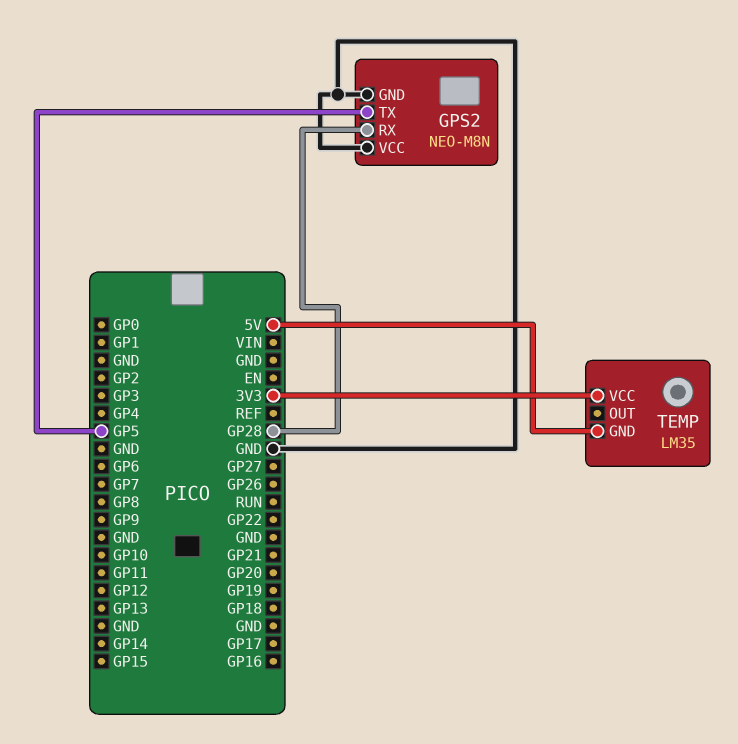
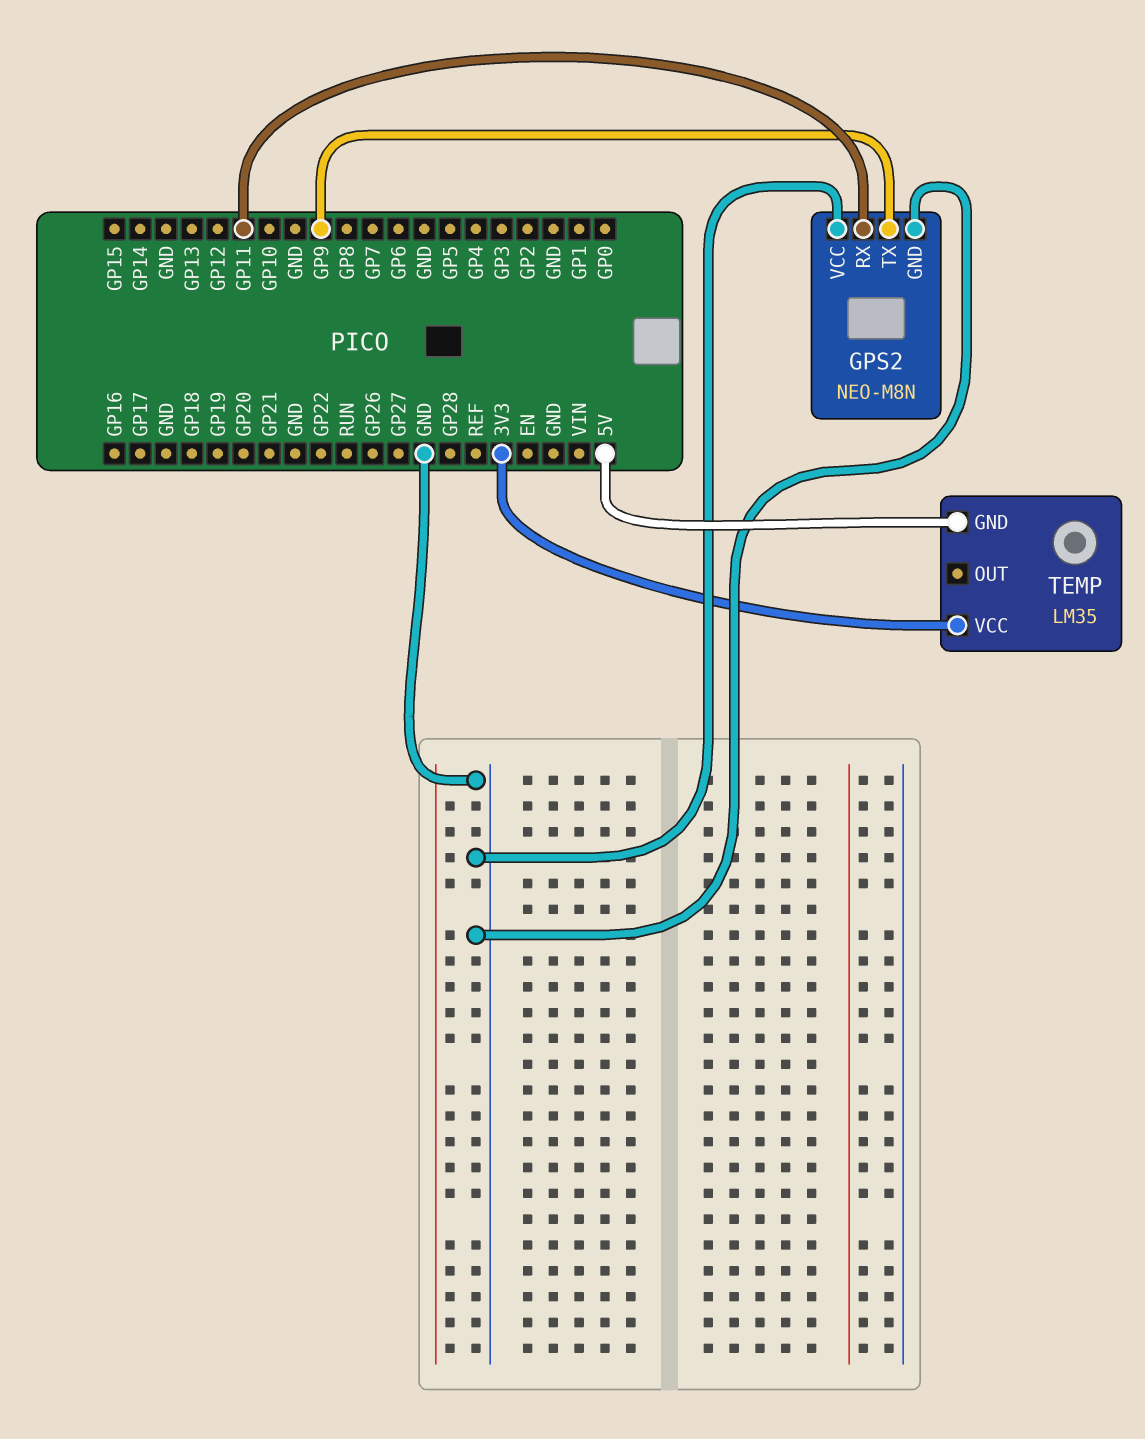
GPS2 pin RX: GP28 -> GP11
GPS2 pin TX: GP5 -> GP9

